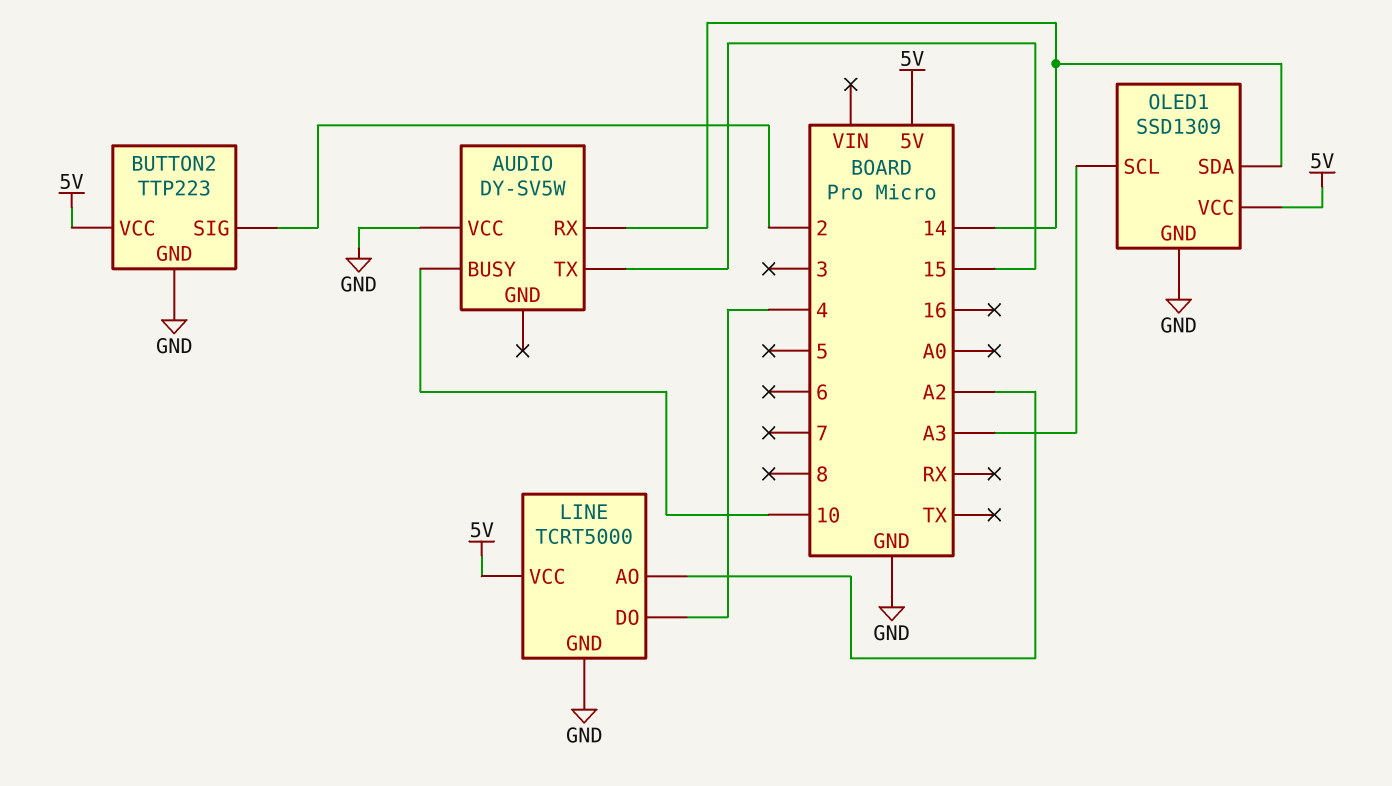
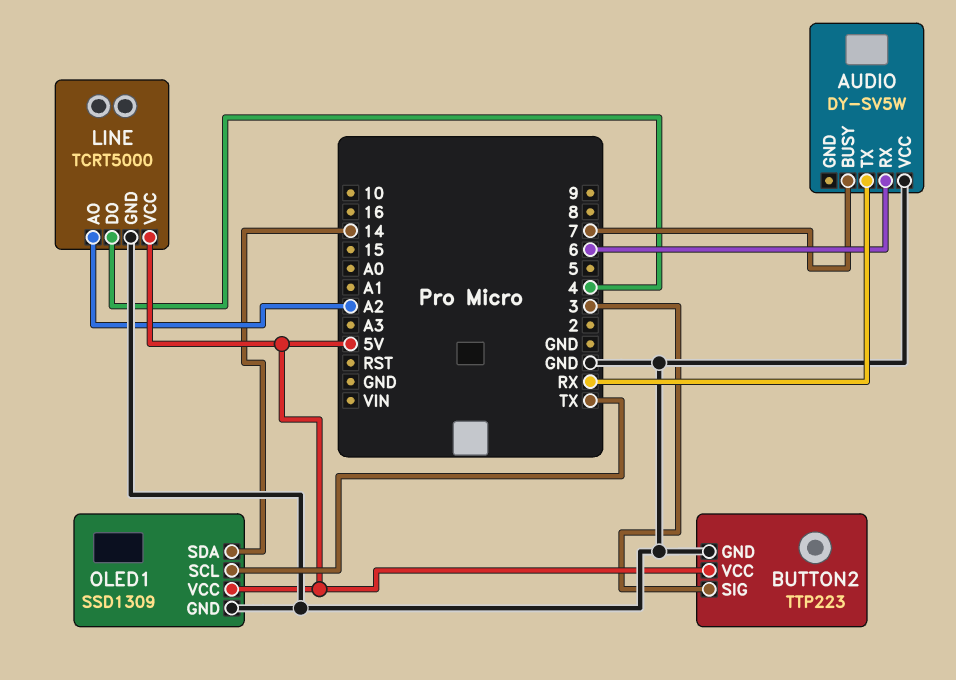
AUDIO pin BUSY: 10 -> 7
AUDIO pin RX: 14 -> 6
AUDIO pin TX: 15 -> RX
BUTTON2 pin SIG: 2 -> 3
OLED1 pin SCL: A3 -> TX

